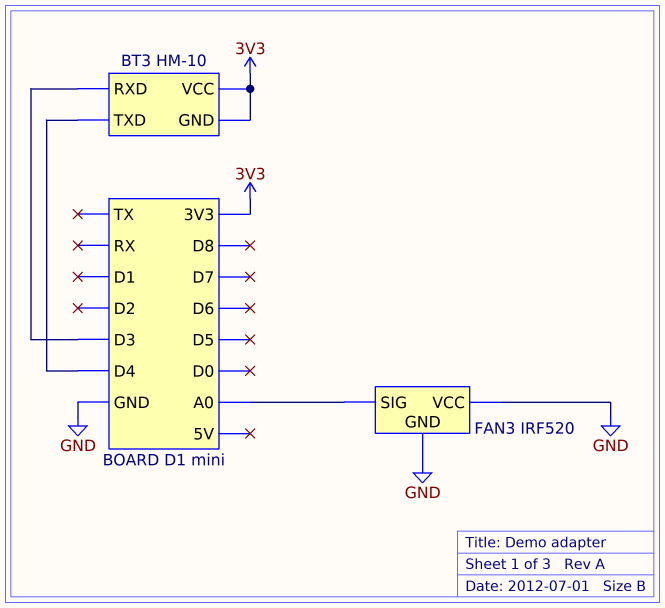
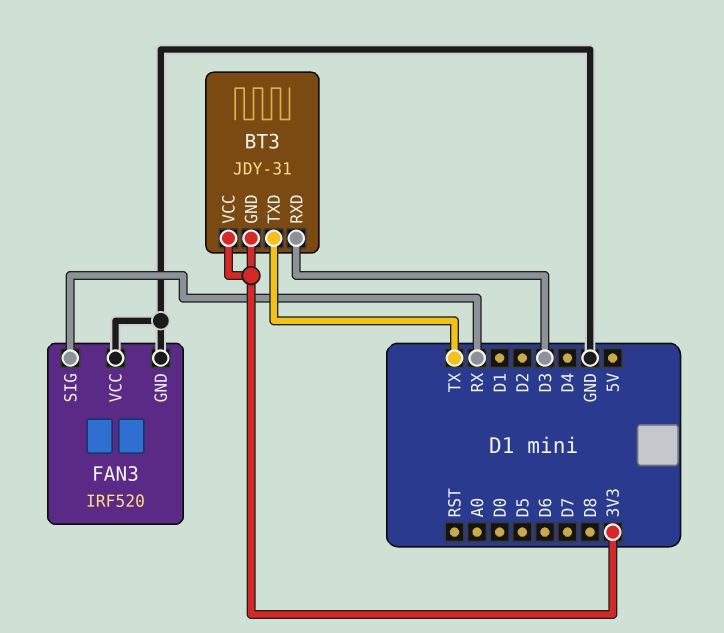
BT3: HM-10 -> JDY-31
BT3 pin TXD: D4 -> TX
FAN3 pin SIG: A0 -> RX

